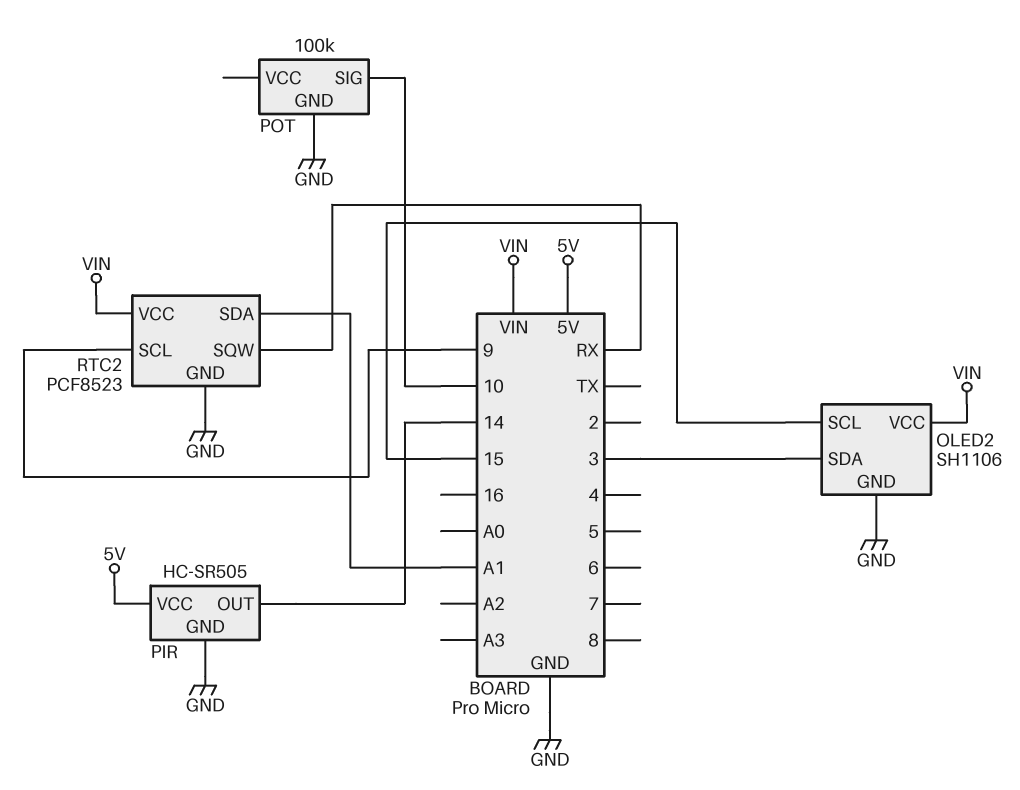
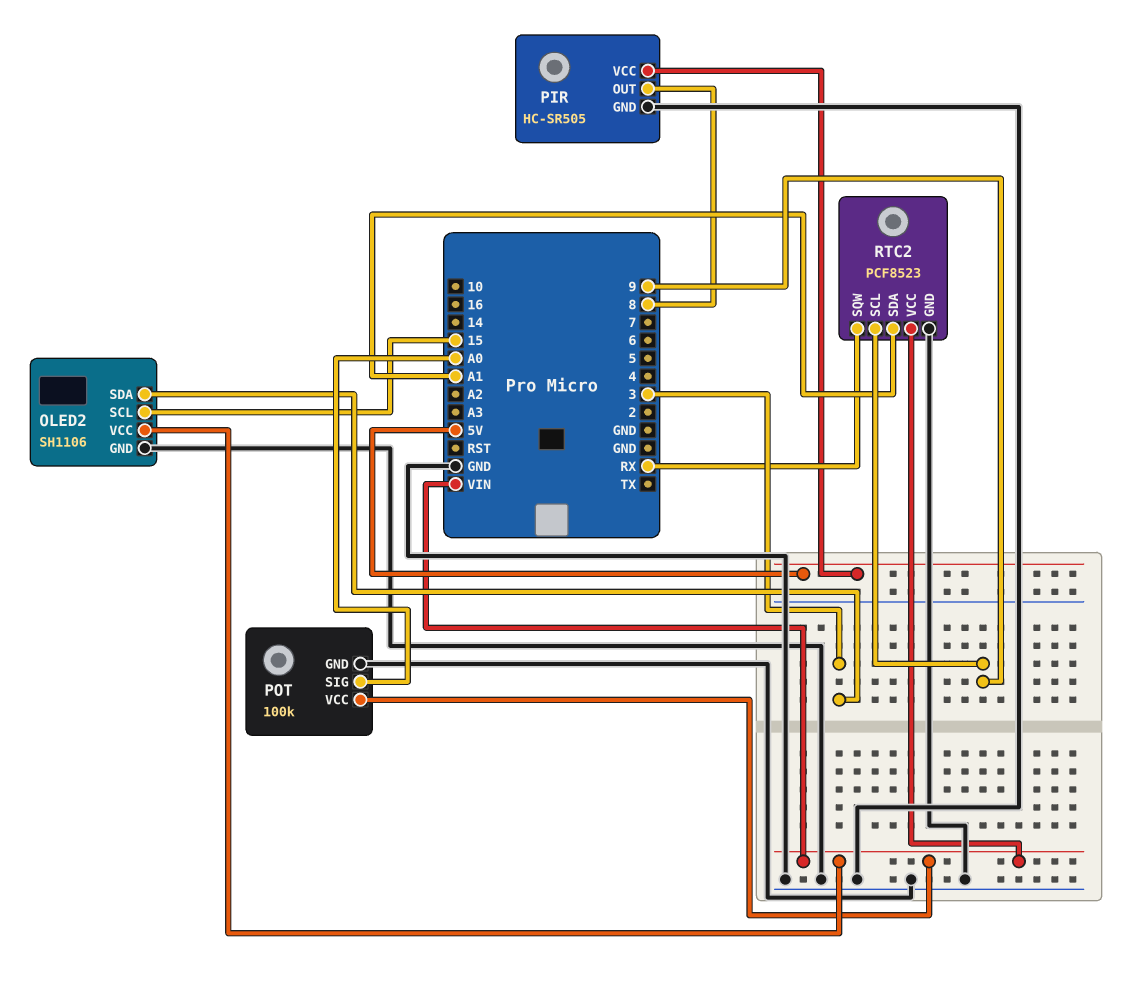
PIR pin OUT: 14 -> 8
POT pin SIG: 10 -> A0
POT pin VCC: none -> VIN

